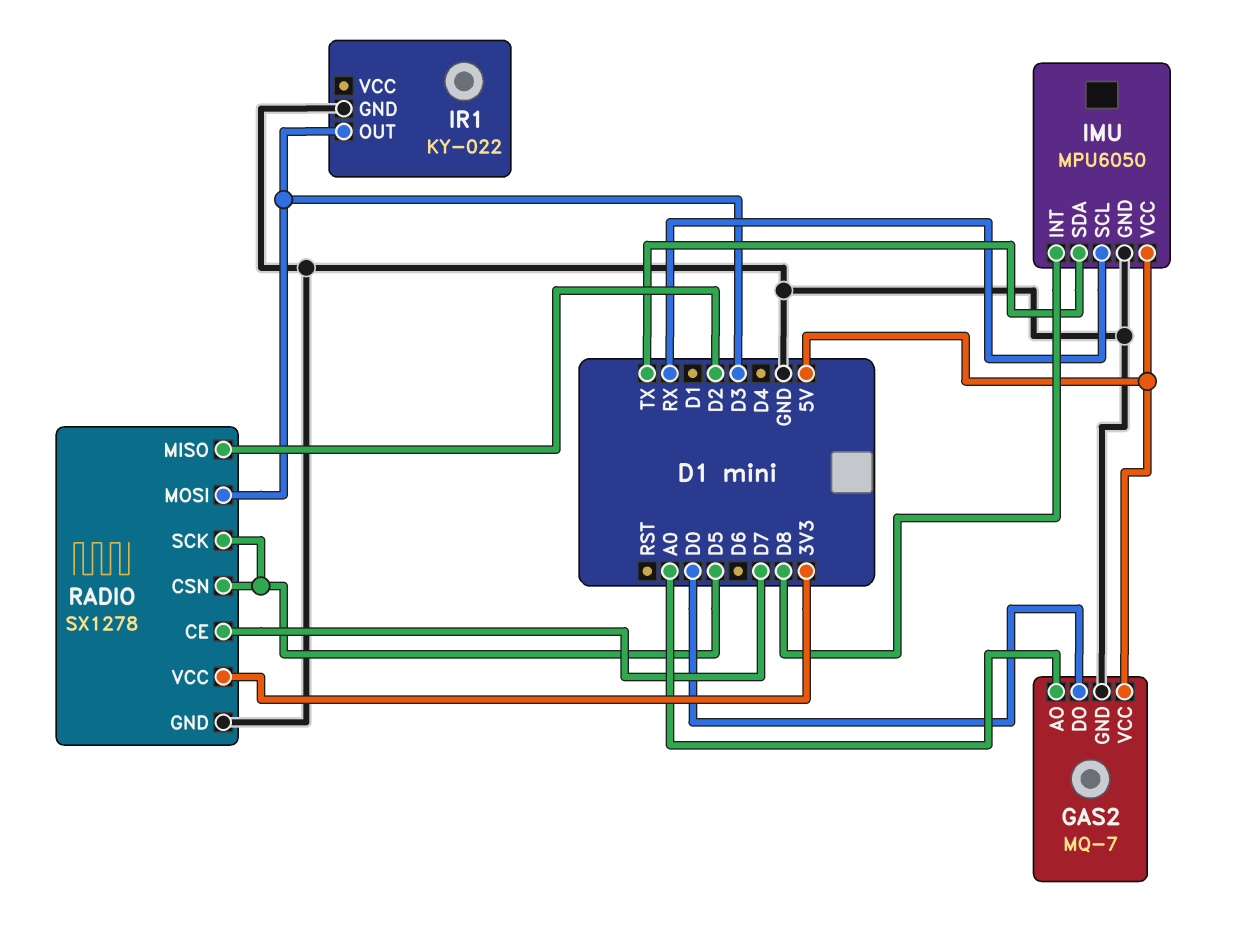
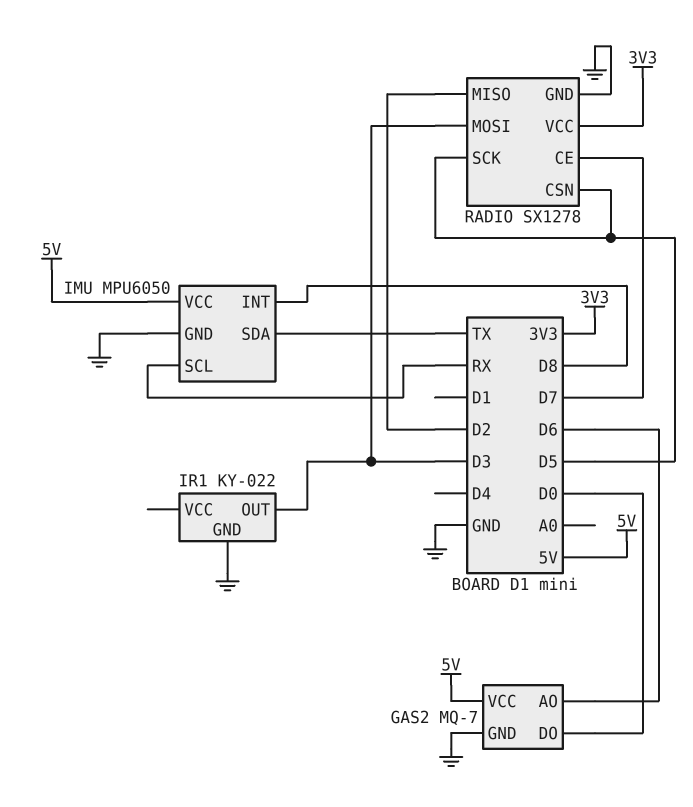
GAS2 pin AO: A0 -> D6

